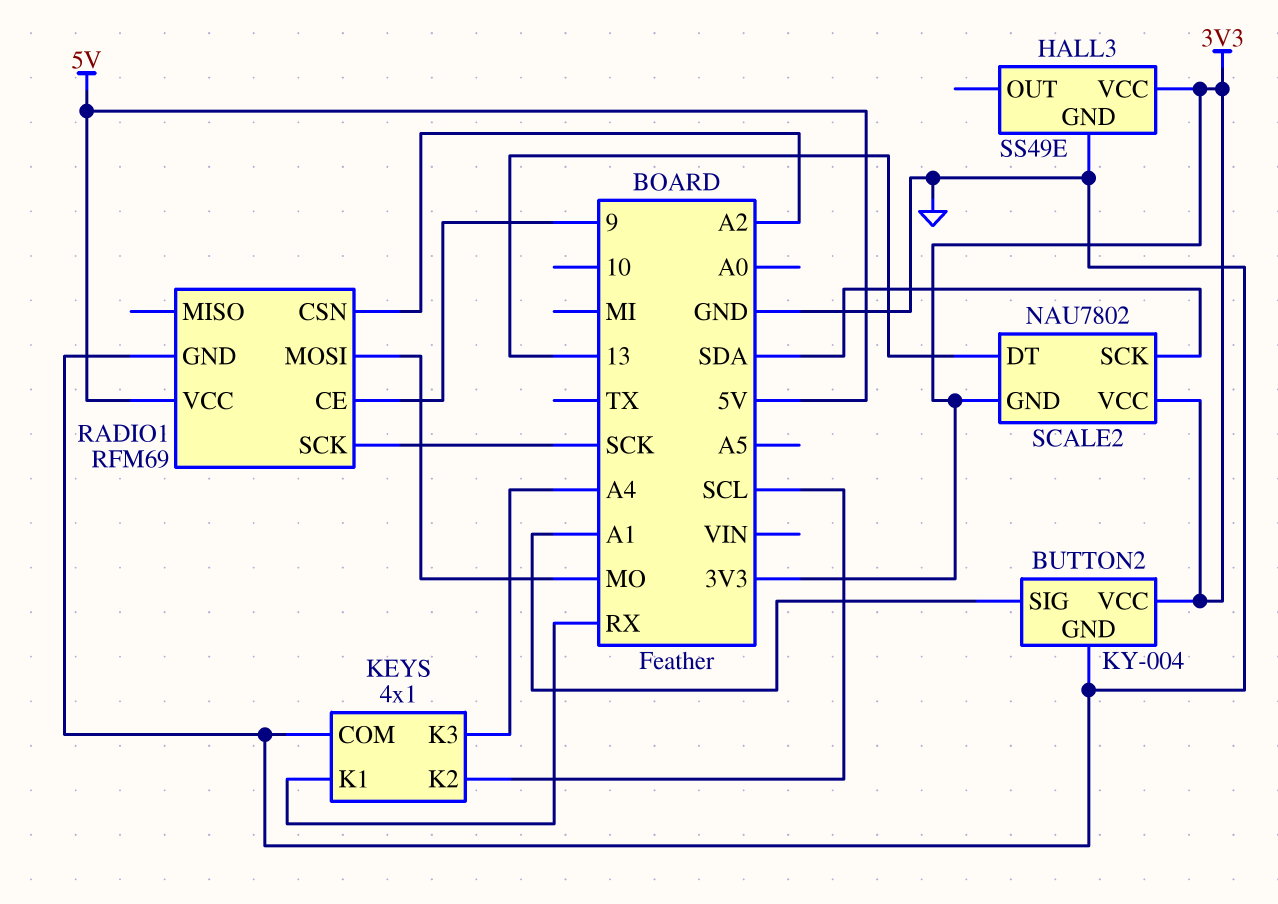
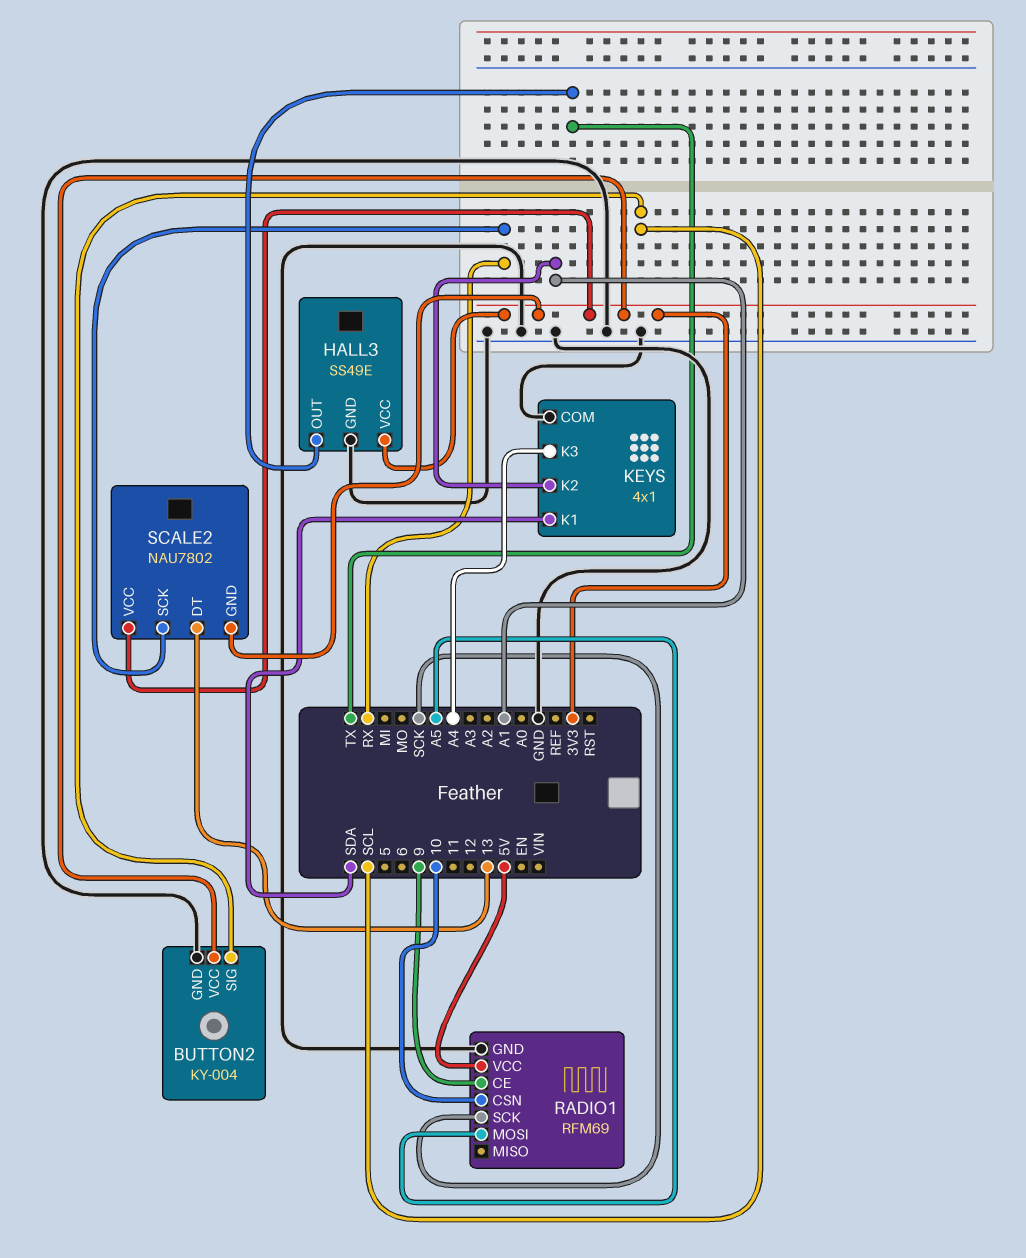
BUTTON2 pin SIG: A1 -> SCL
HALL3 pin OUT: none -> TX
KEYS pin K1: RX -> SDA
KEYS pin K2: SCL -> A1
RADIO1 pin CSN: A2 -> 10
RADIO1 pin MOSI: MO -> A5
SCALE2 pin SCK: SDA -> RX

